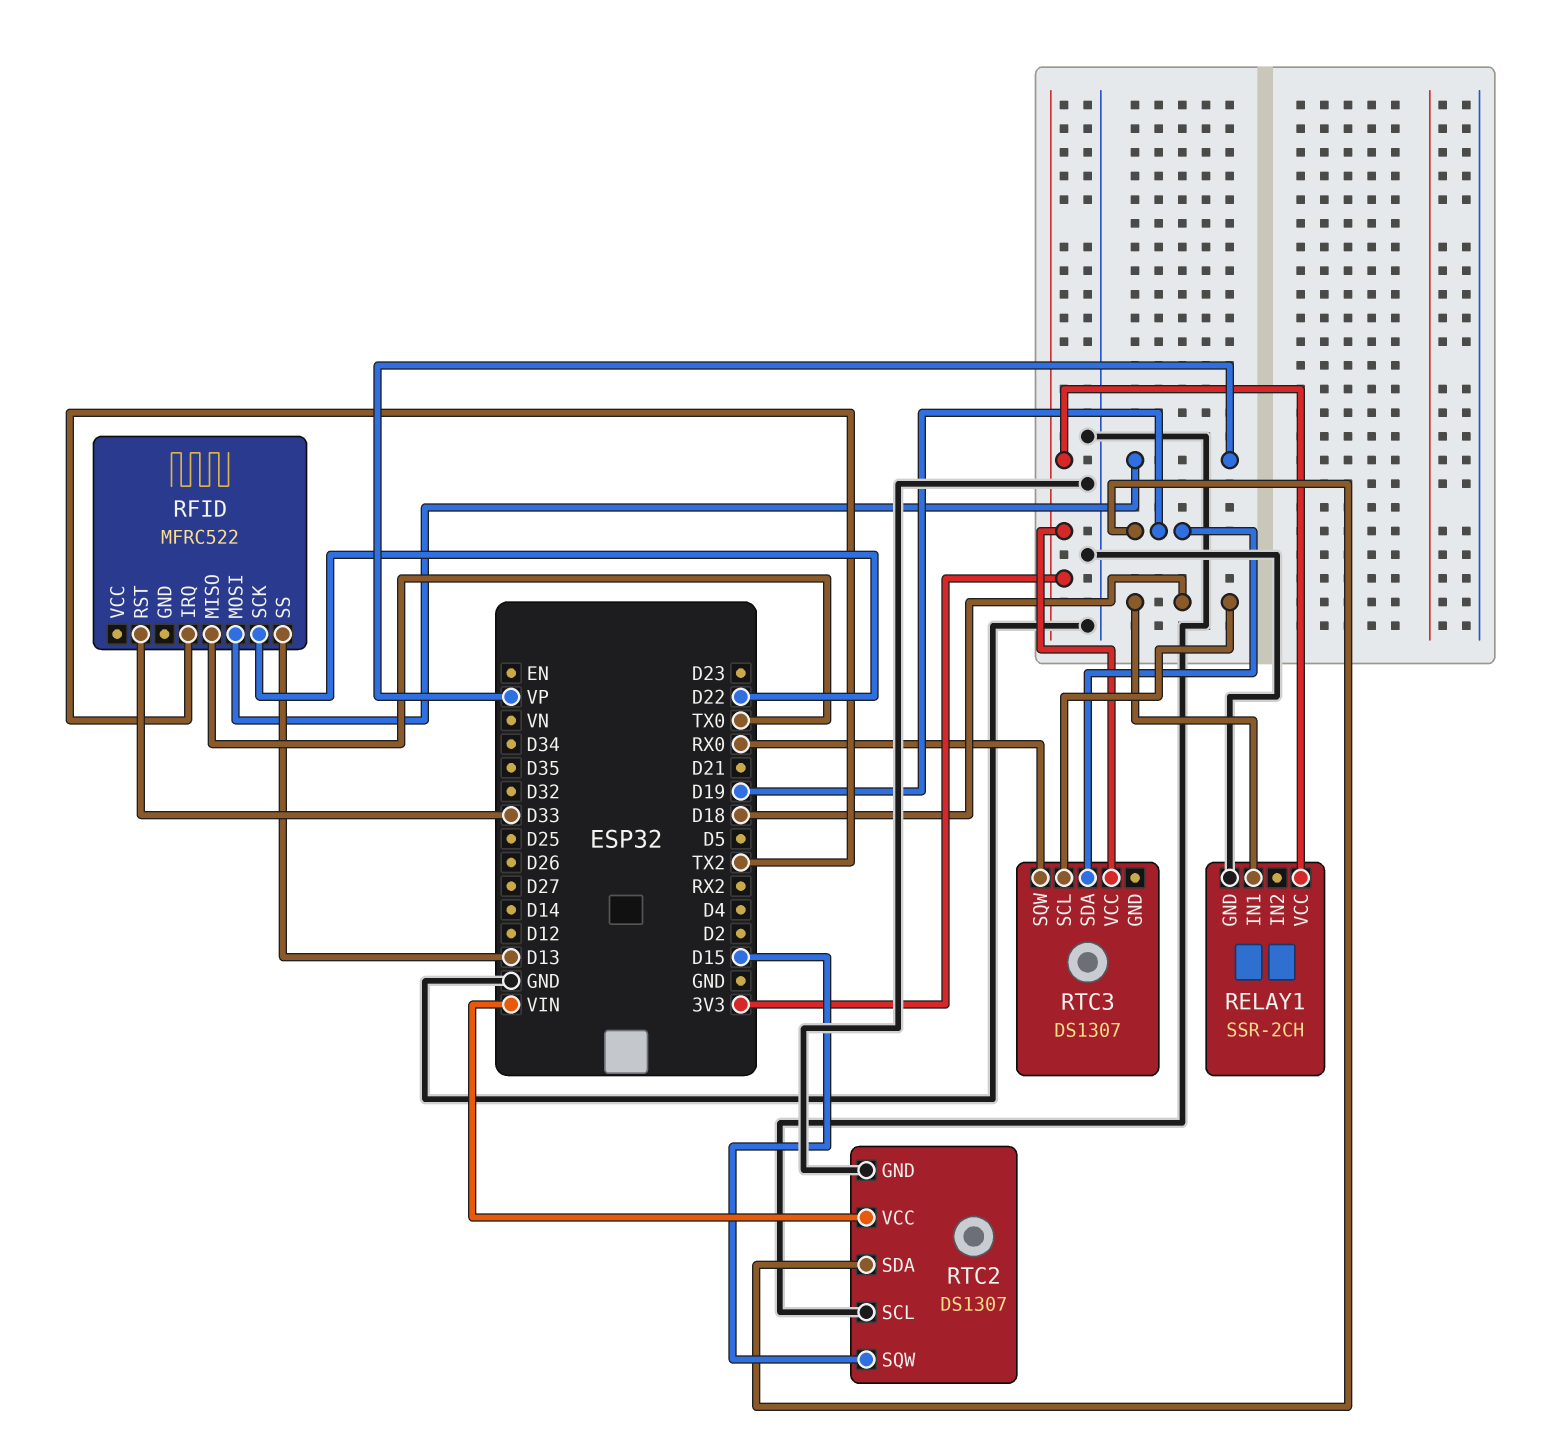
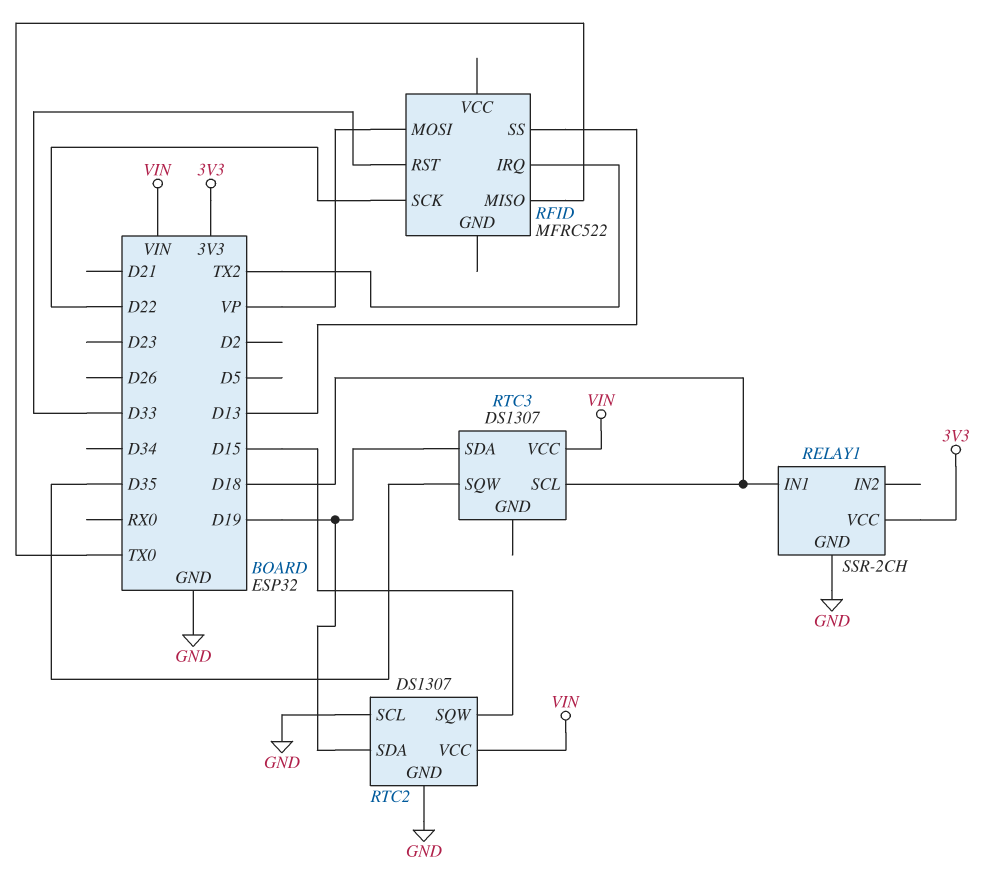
RTC3 pin SQW: RX0 -> D35
RTC3 pin VCC: 3V3 -> VIN

